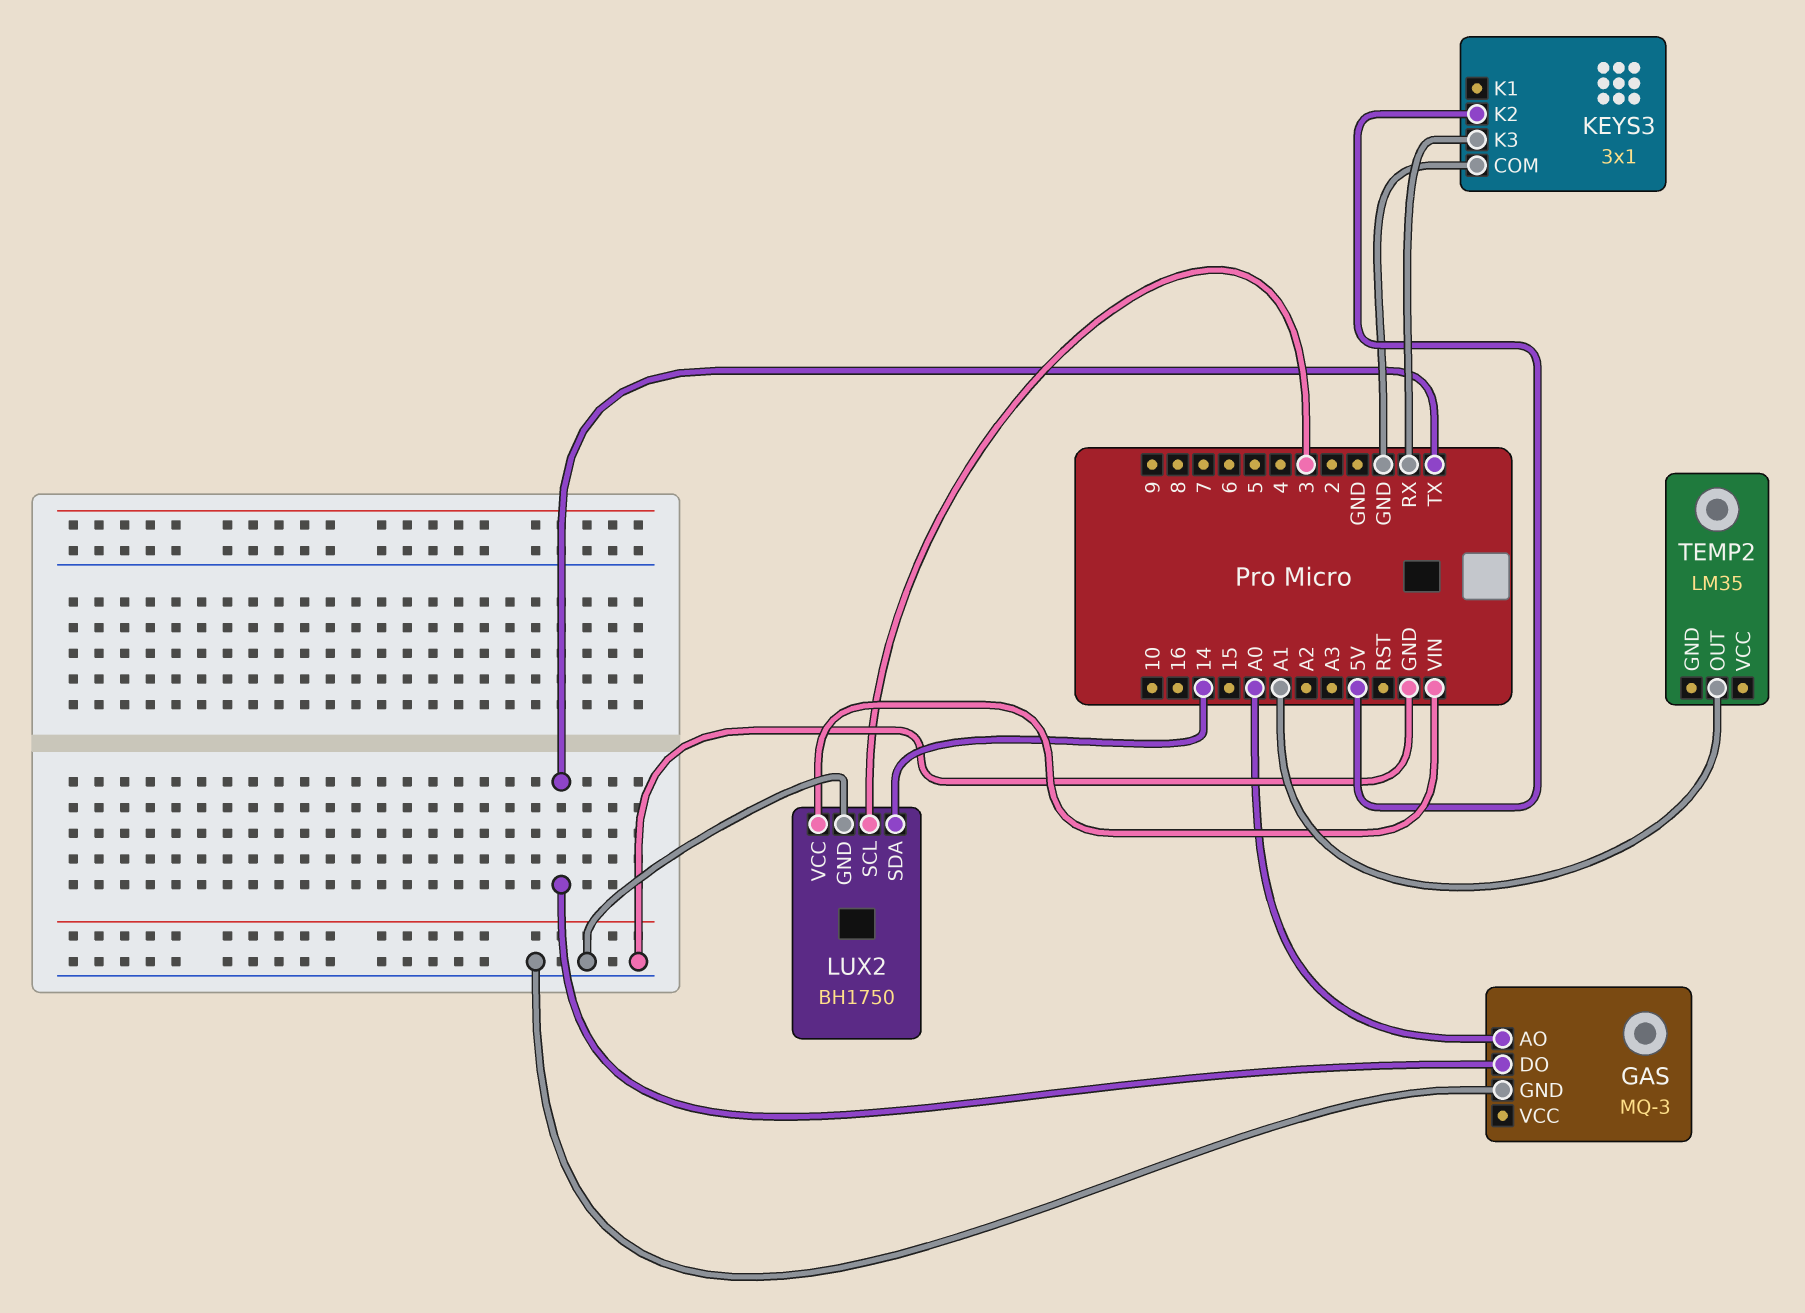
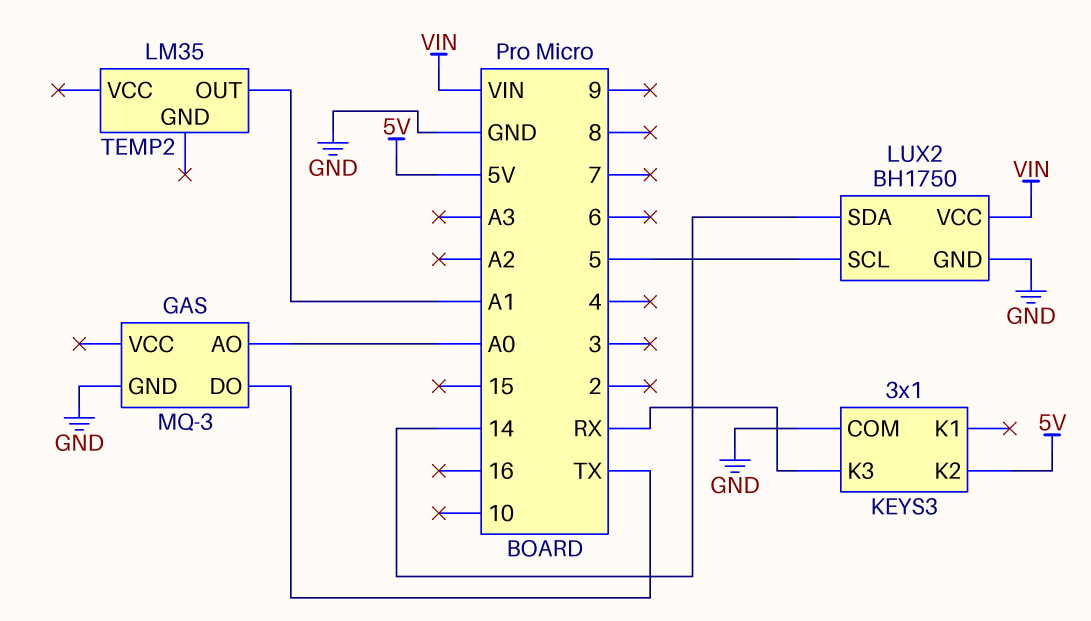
LUX2 pin SCL: 3 -> 5

